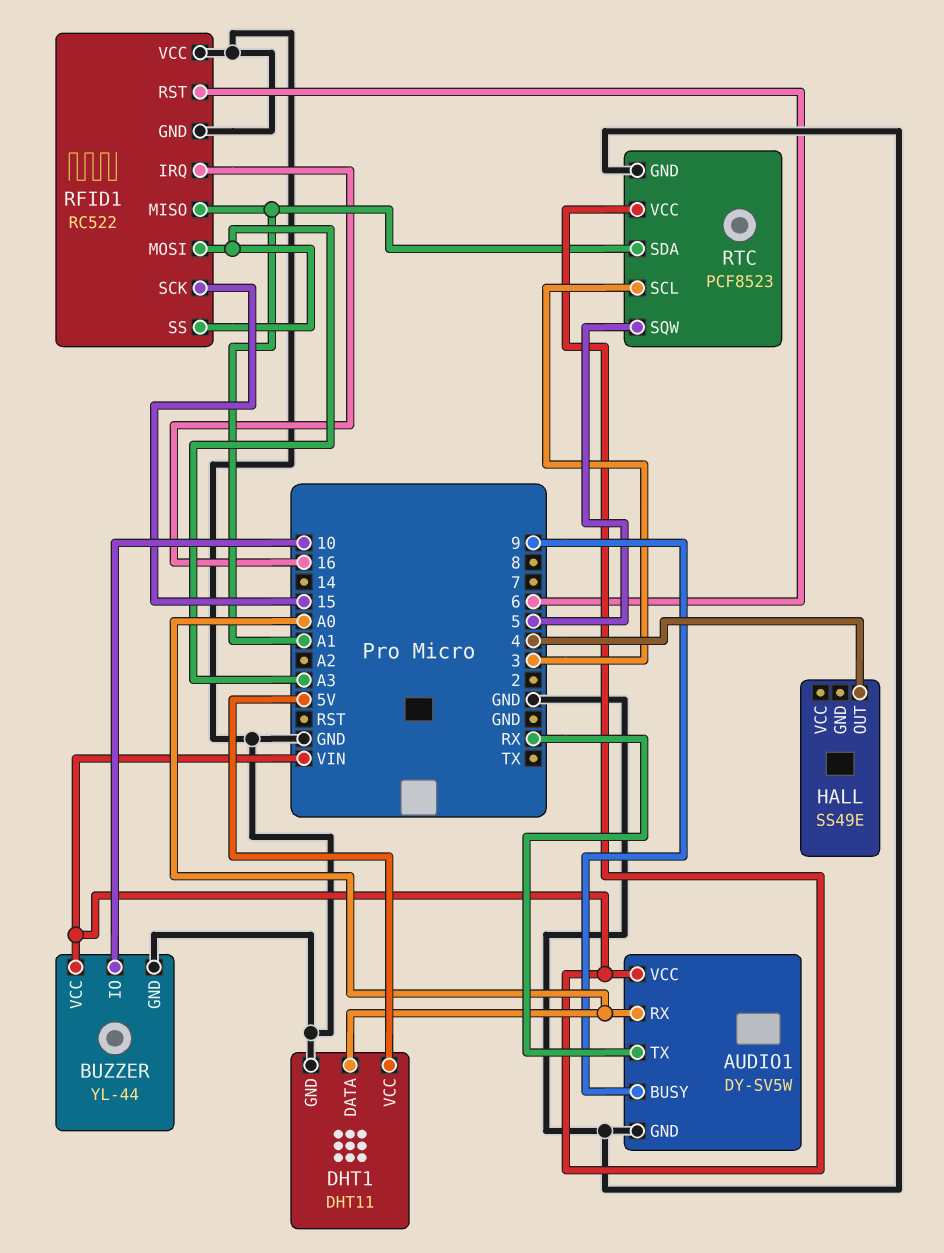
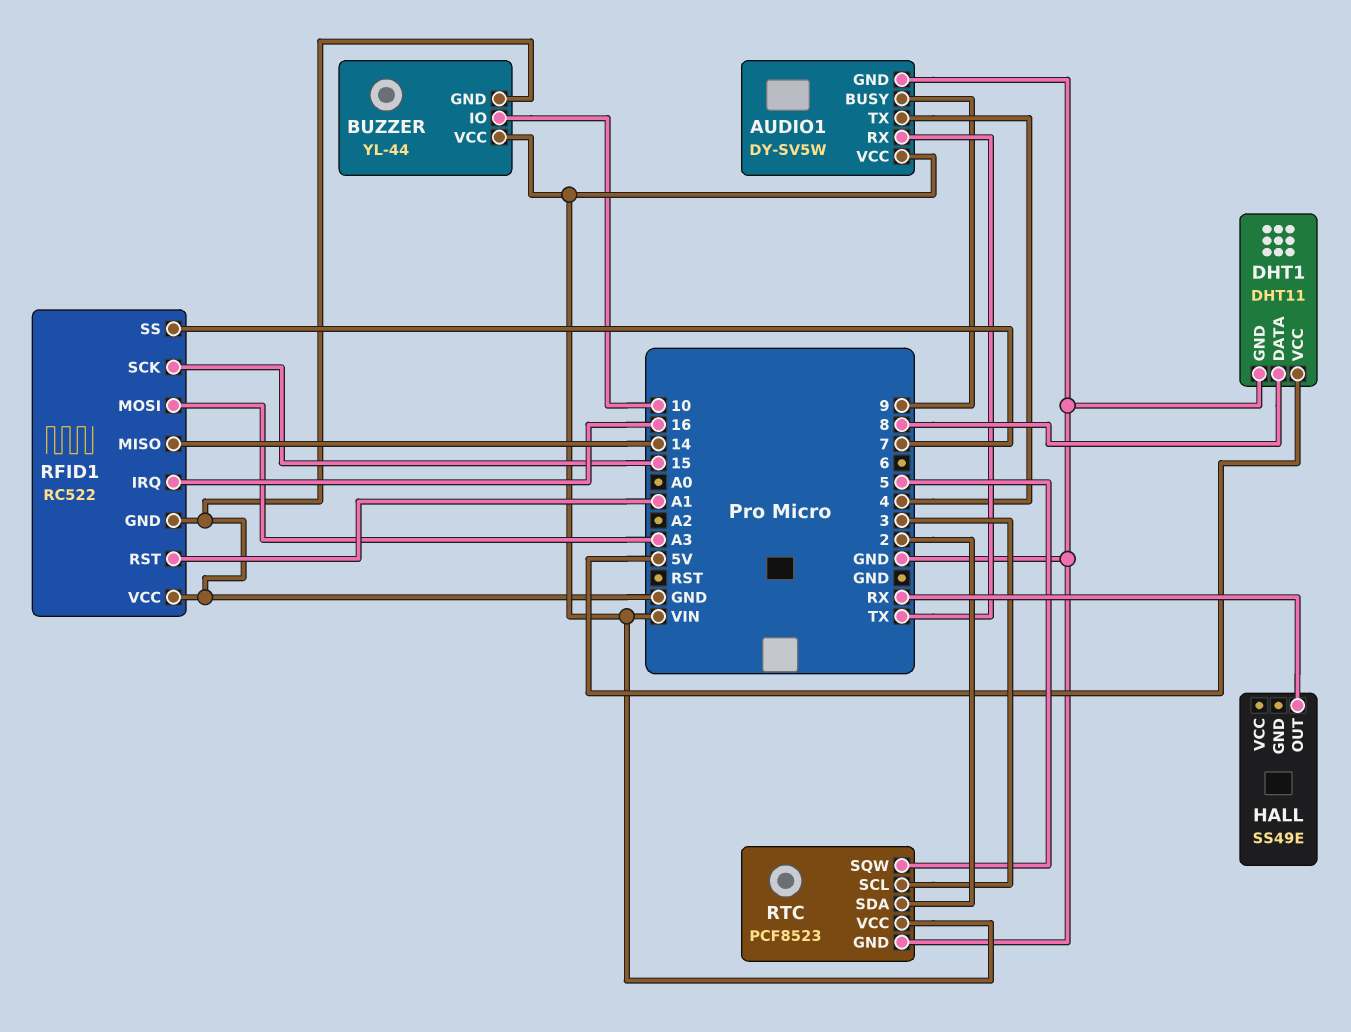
AUDIO1 pin RX: A0 -> TX
AUDIO1 pin TX: RX -> 4
DHT1 pin DATA: A0 -> 8
HALL pin OUT: 4 -> RX
RFID1 pin MISO: A1 -> 14
RFID1 pin RST: 6 -> A1
RFID1 pin SS: A3 -> 7
RTC pin SDA: A1 -> 2

